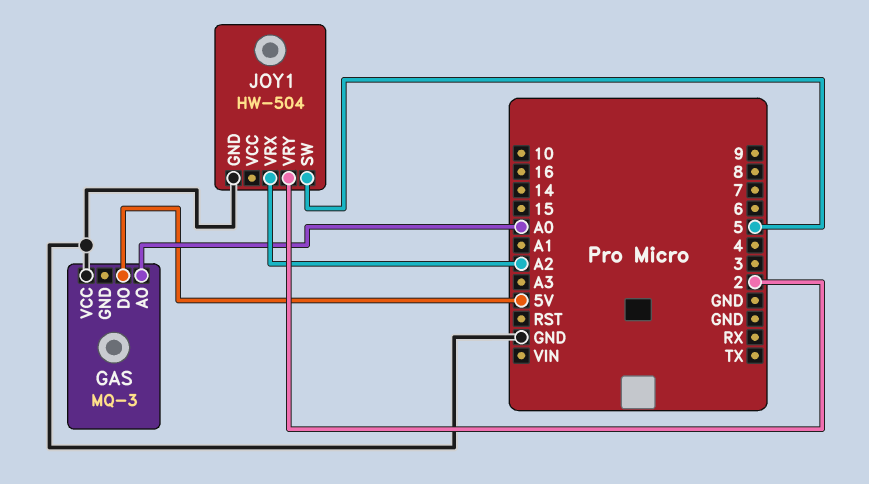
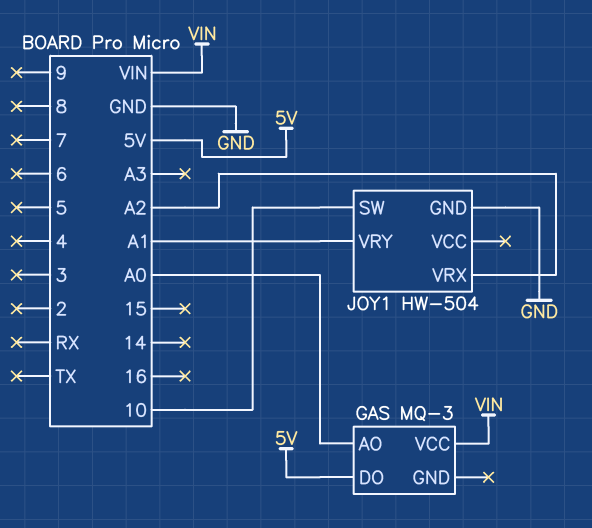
GAS pin VCC: GND -> VIN
JOY1 pin SW: 5 -> 10
JOY1 pin VRY: 2 -> A1

